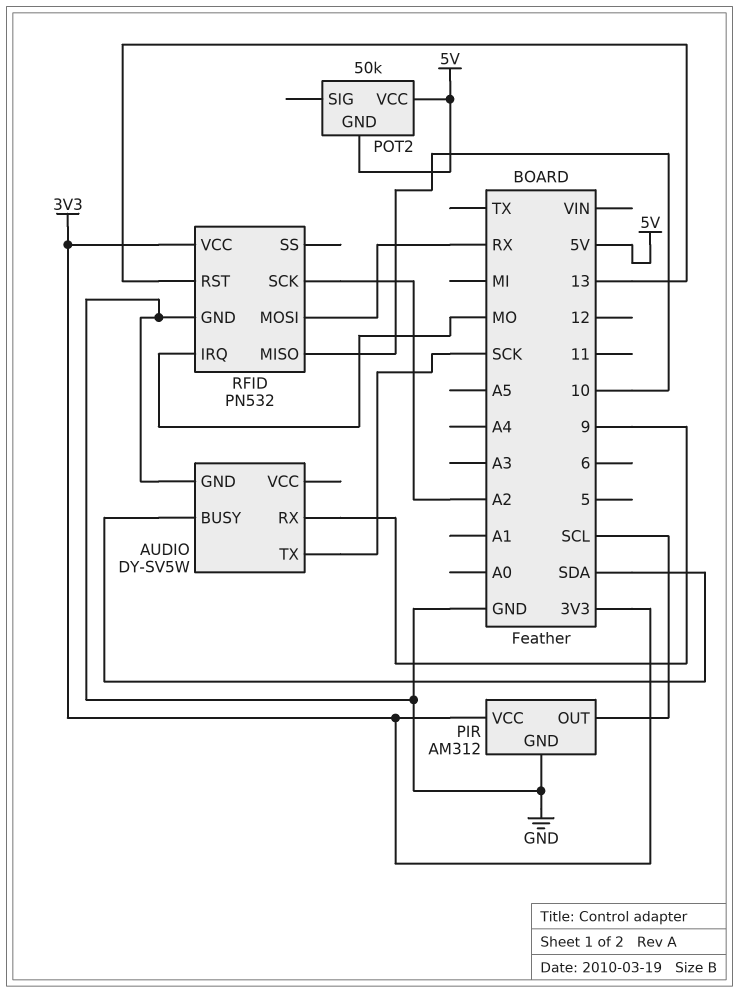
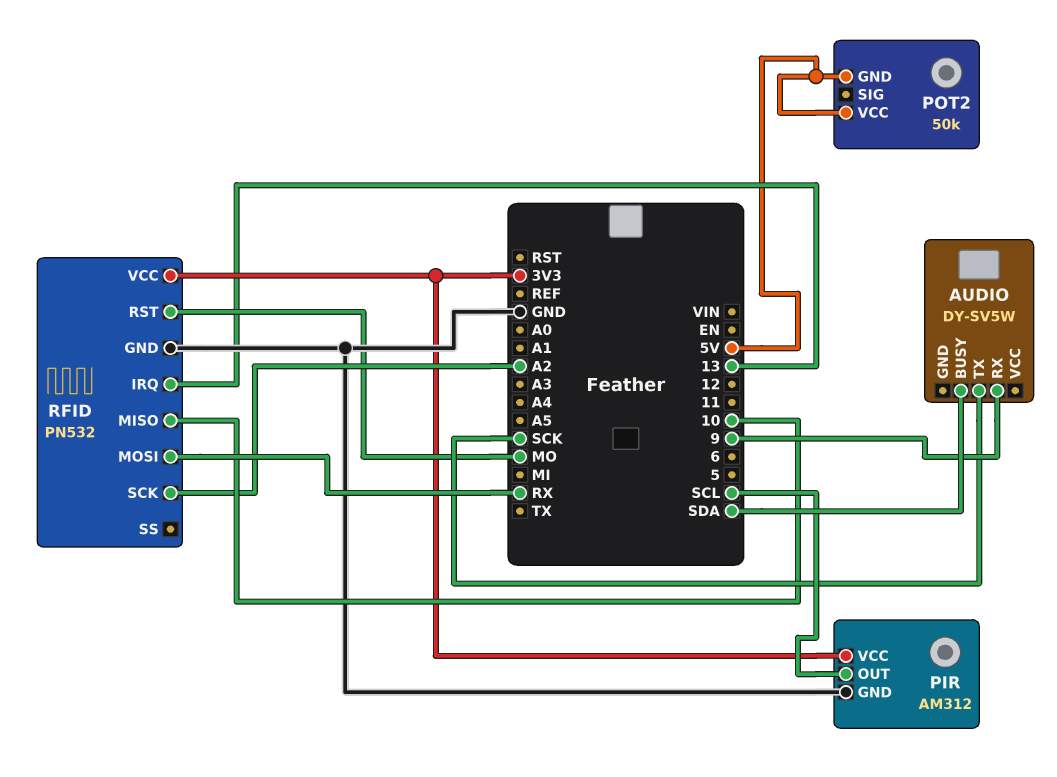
AUDIO pin GND: GND -> none
RFID pin IRQ: MO -> 13
RFID pin RST: 13 -> MO

